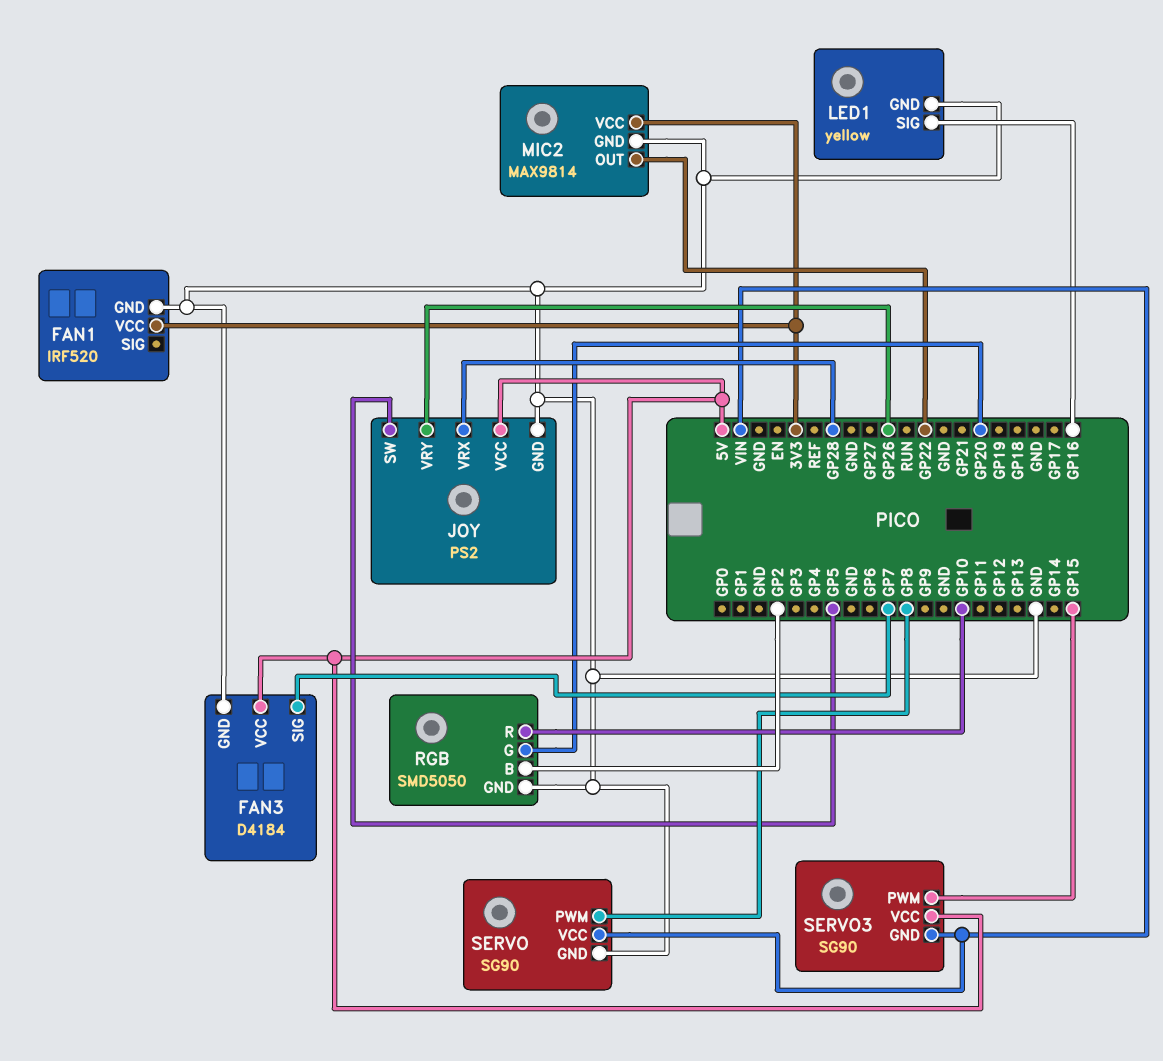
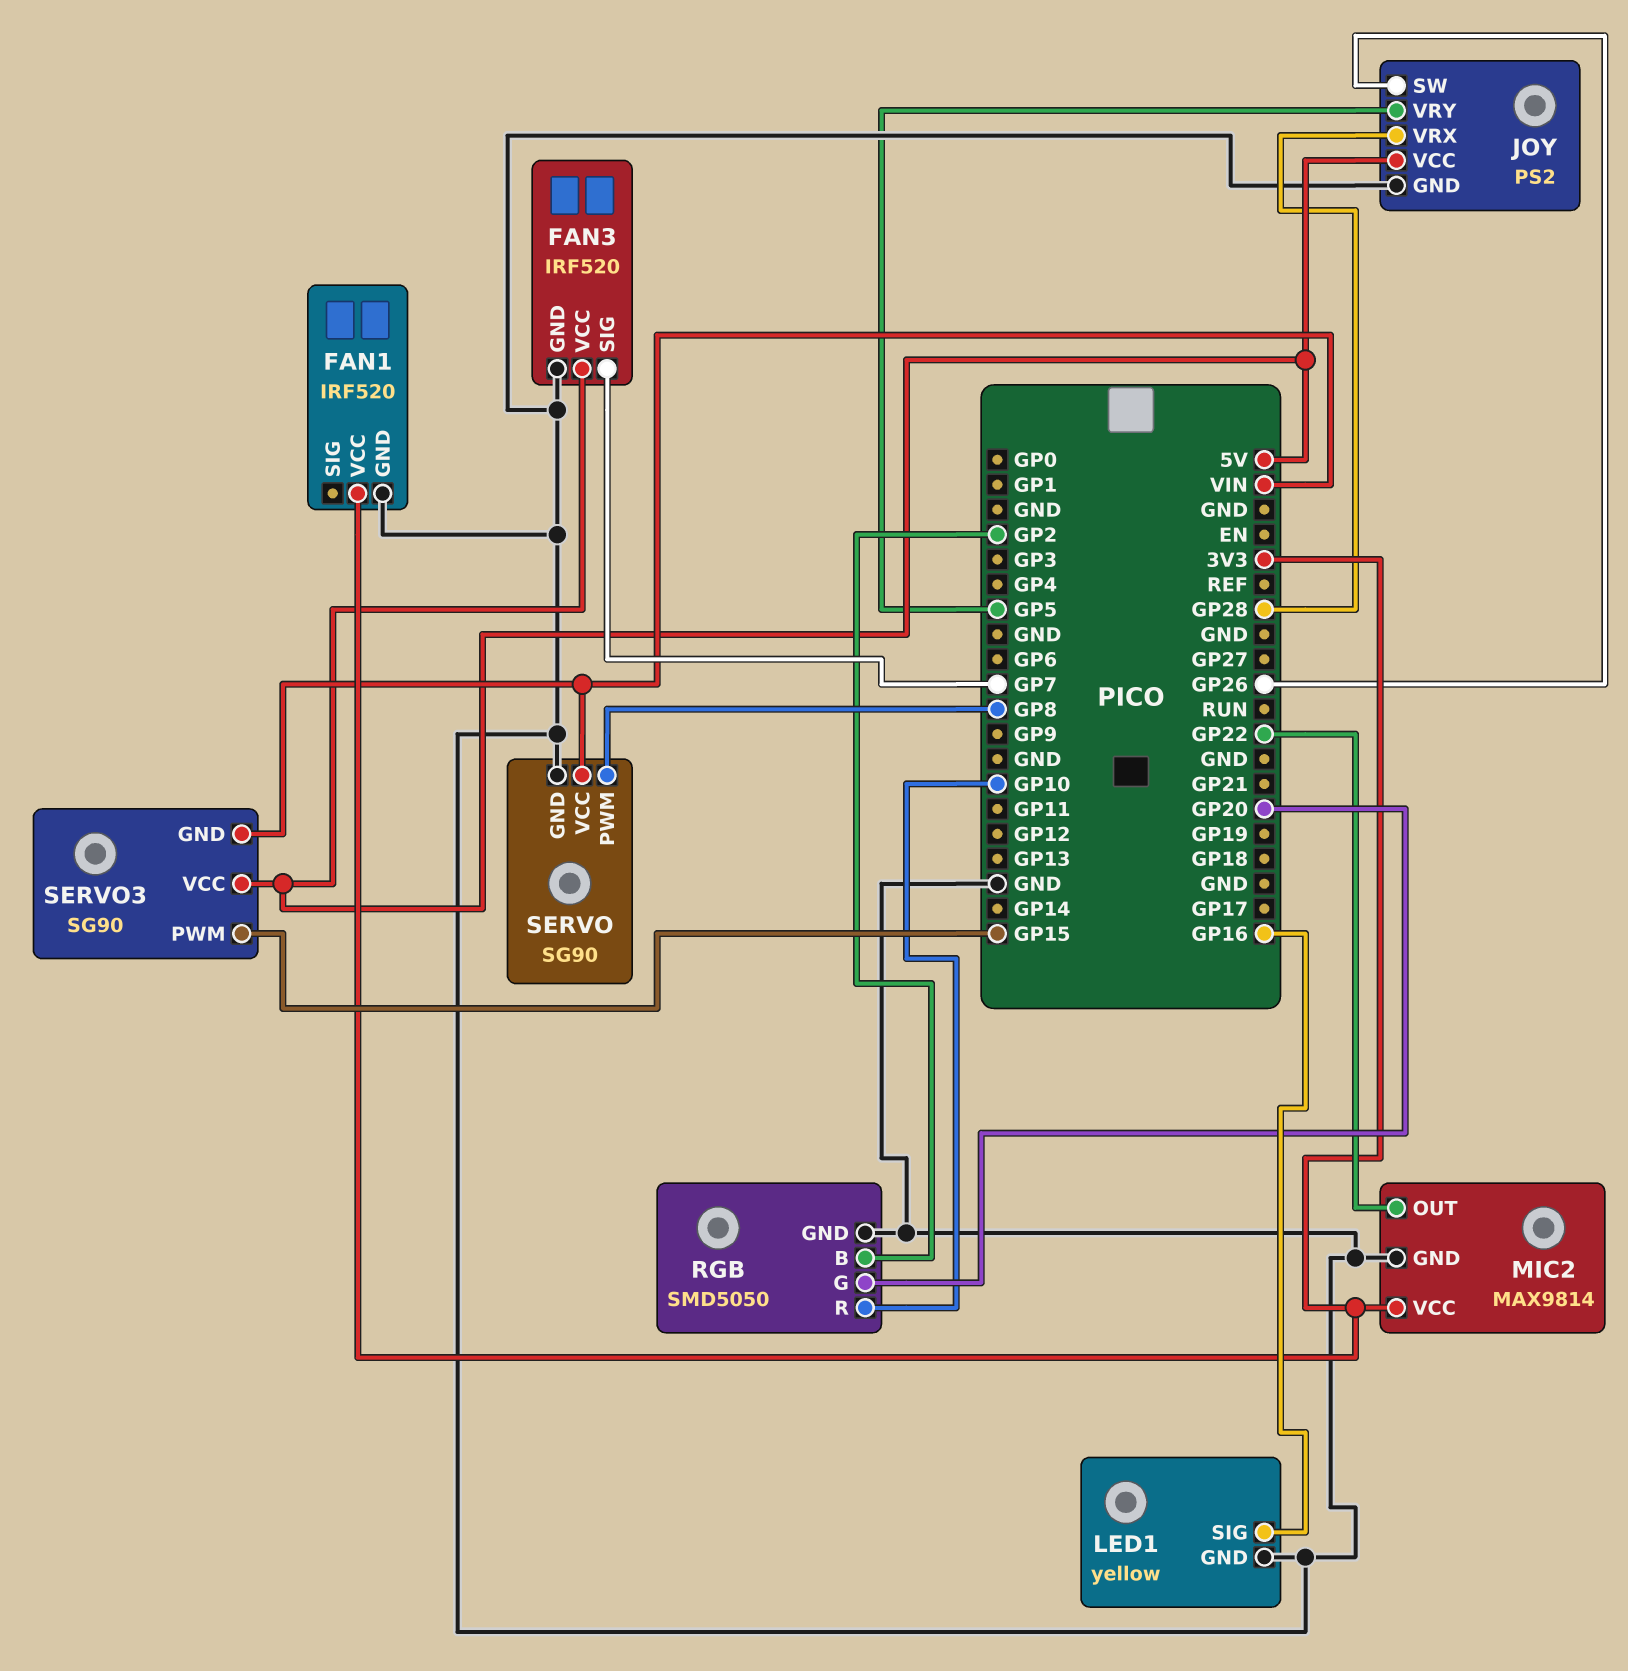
FAN3: D4184 -> IRF520
JOY pin SW: GP5 -> GP26
JOY pin VRY: GP26 -> GP5

